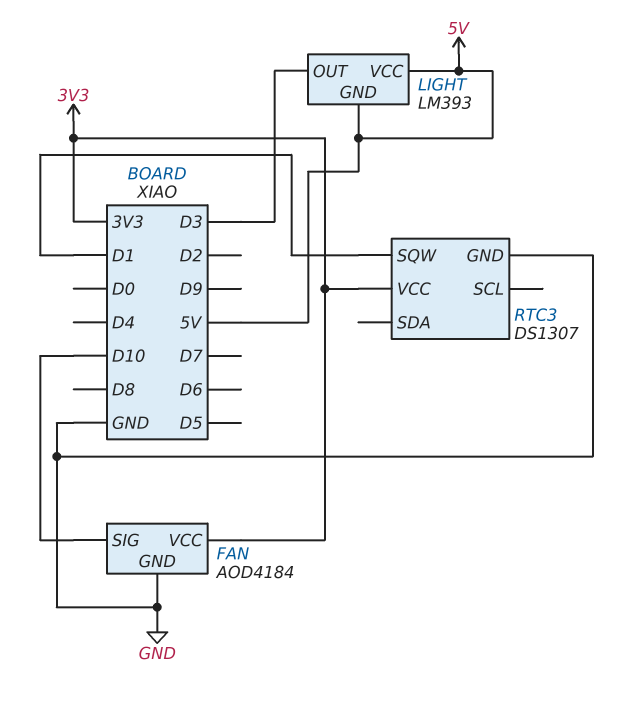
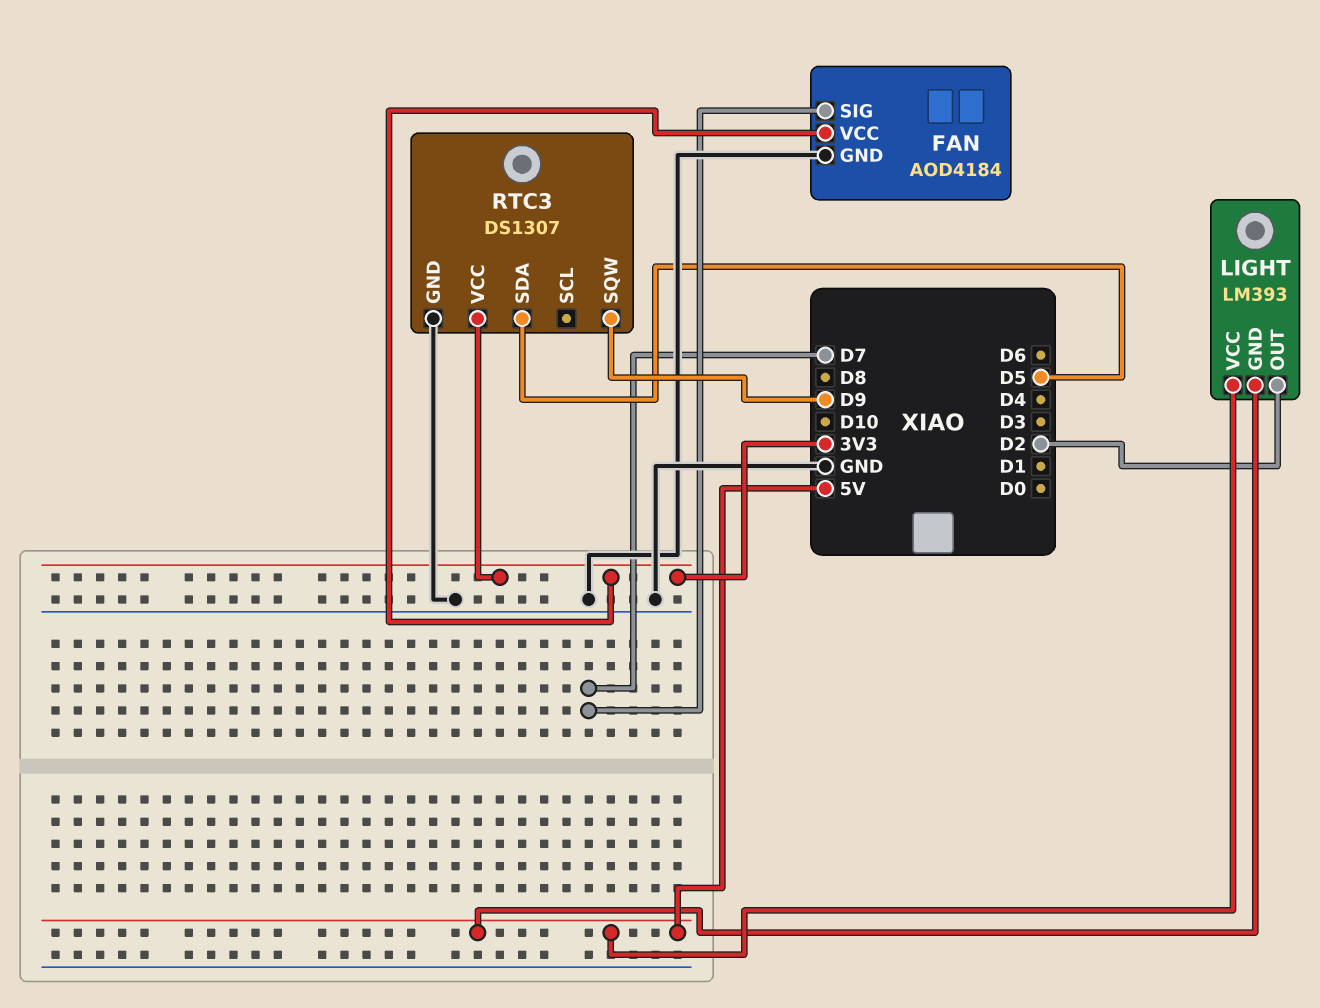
FAN pin SIG: D10 -> D7
LIGHT pin OUT: D3 -> D2
RTC3 pin SDA: none -> D5
RTC3 pin SQW: D1 -> D9

